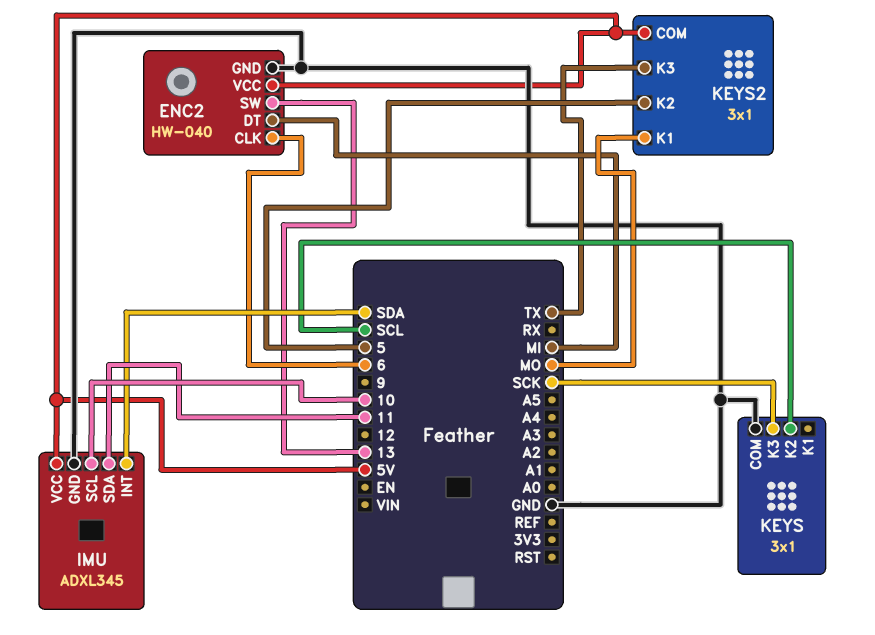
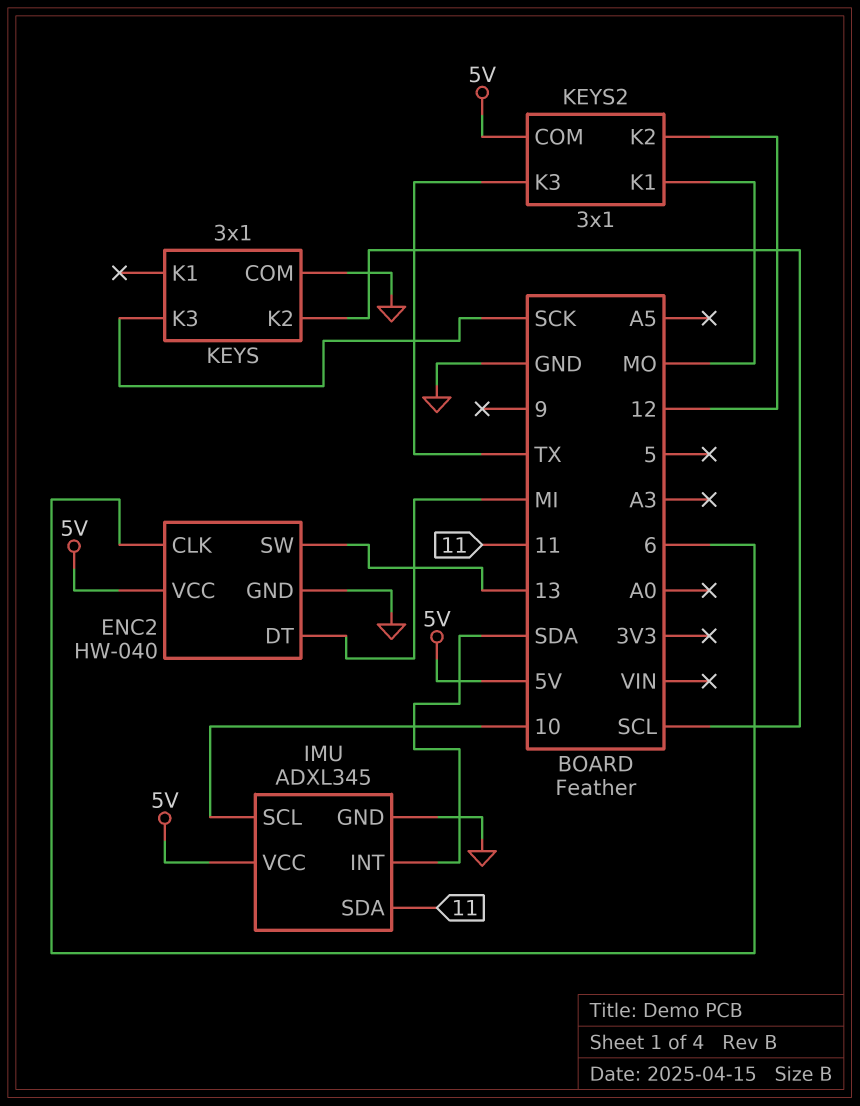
KEYS2 pin K2: 5 -> 12

